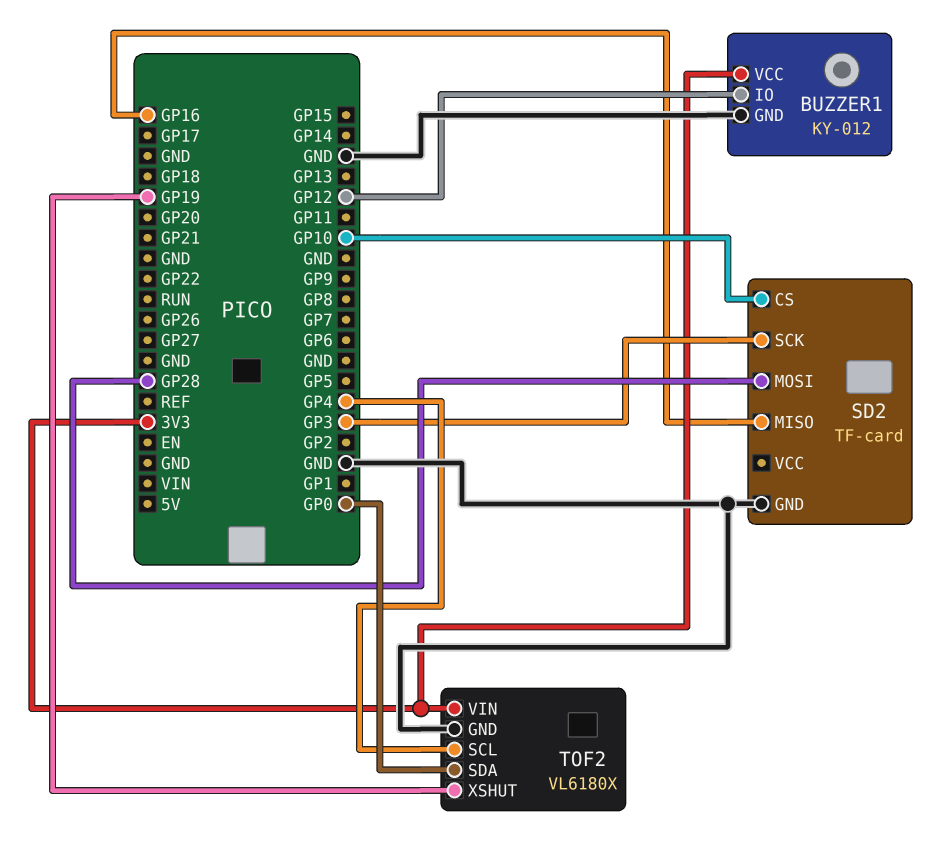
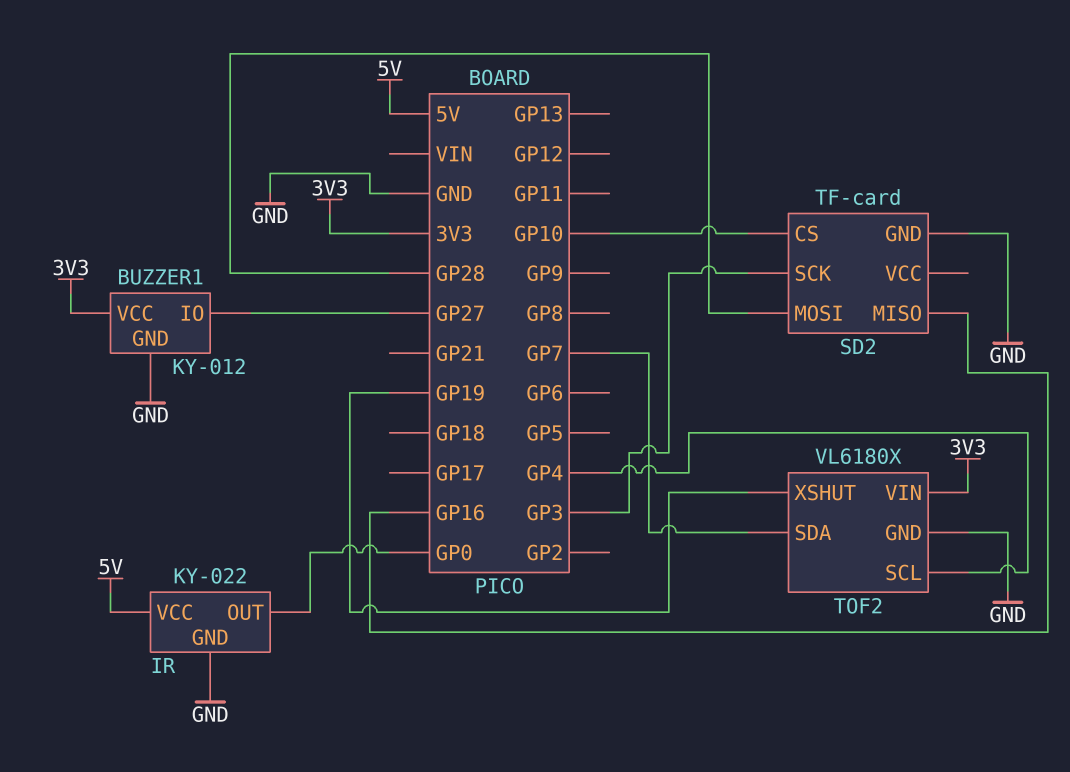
BUZZER1 pin IO: GP12 -> GP27
IR: none -> KY-022
IR pin GND: none -> GND
IR pin OUT: none -> GP0
IR pin VCC: none -> 5V
TOF2 pin SDA: GP0 -> GP7

